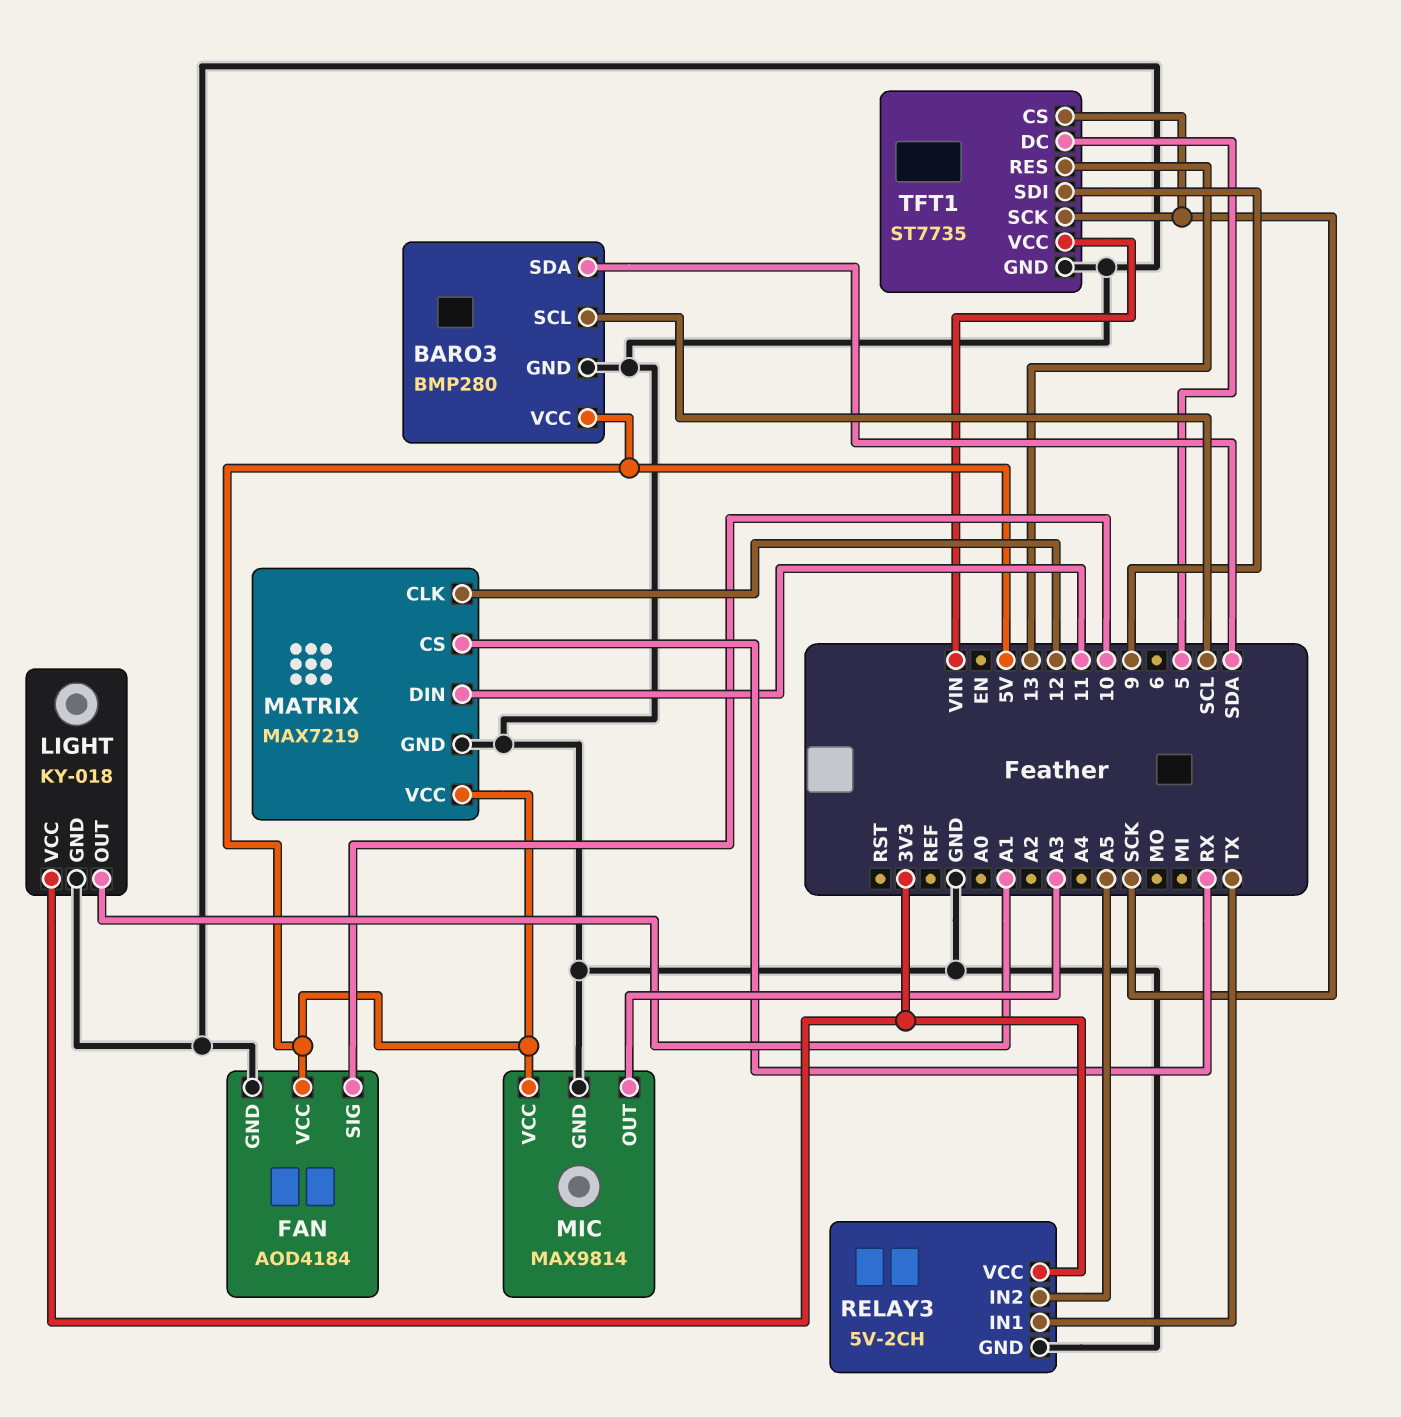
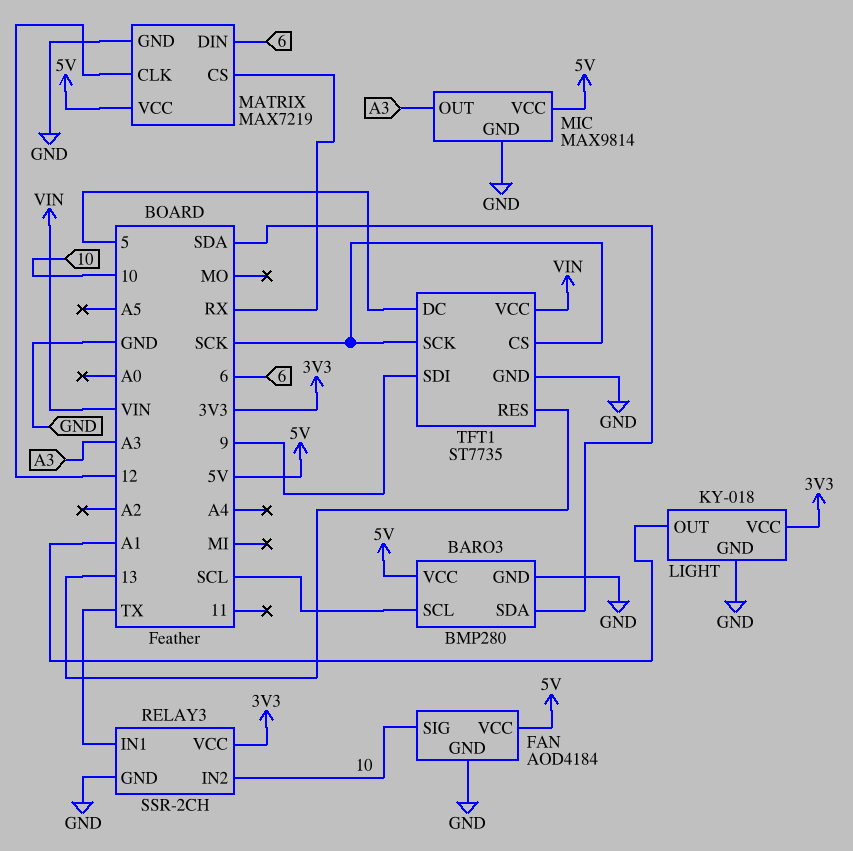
MATRIX pin DIN: 11 -> 6
RELAY3: 5V-2CH -> SSR-2CH
RELAY3 pin IN2: A5 -> 10

